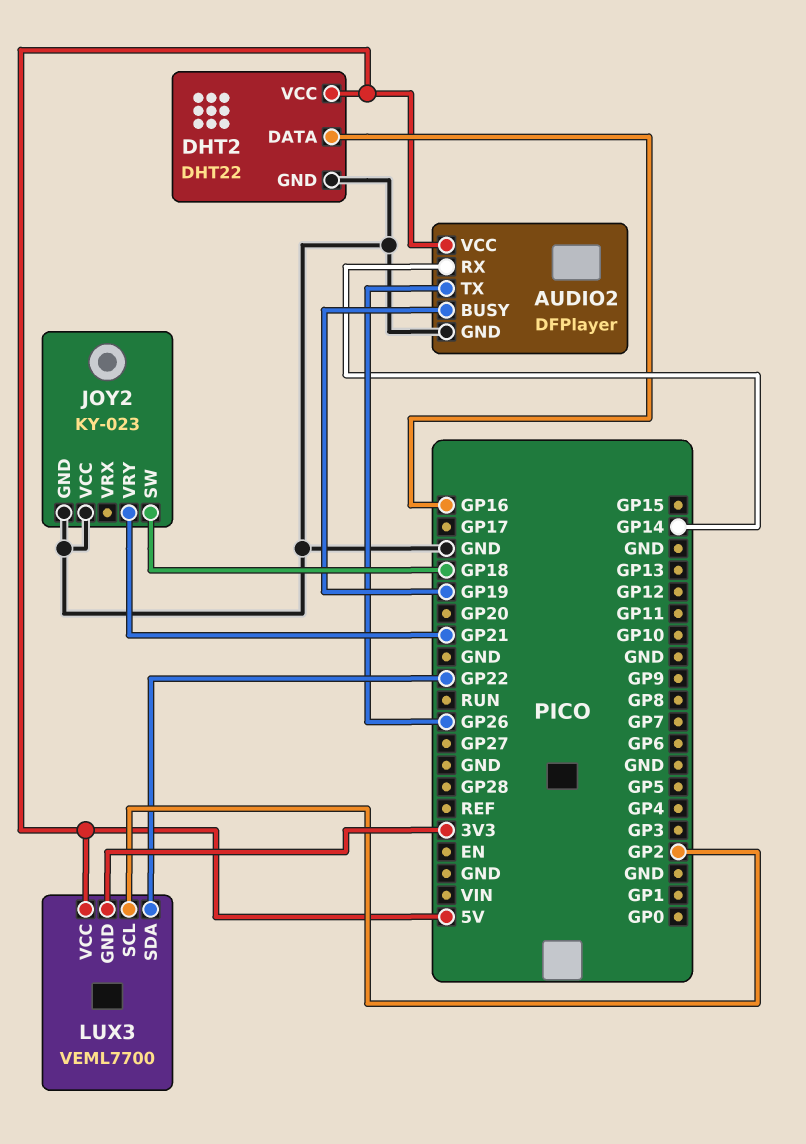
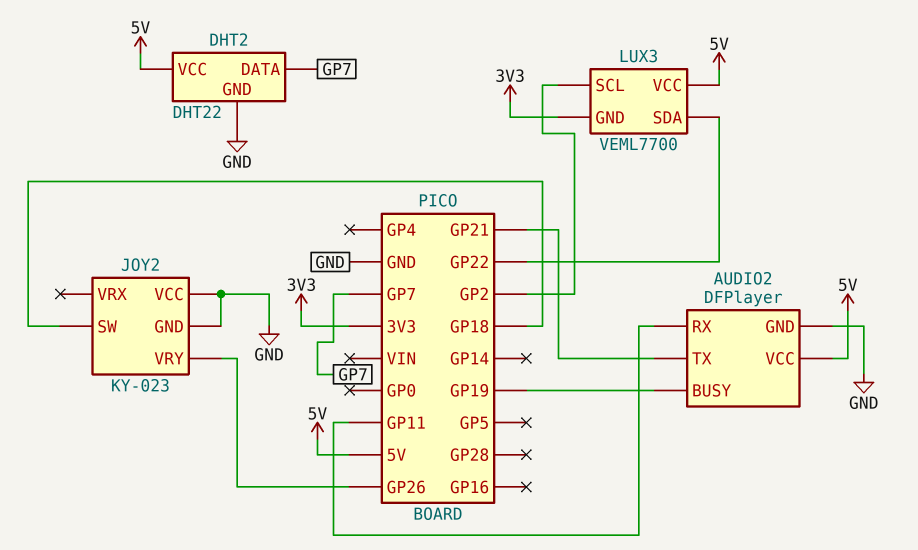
AUDIO2 pin RX: GP14 -> GP11
AUDIO2 pin TX: GP26 -> GP21
DHT2 pin DATA: GP16 -> GP7
JOY2 pin VRY: GP21 -> GP26

